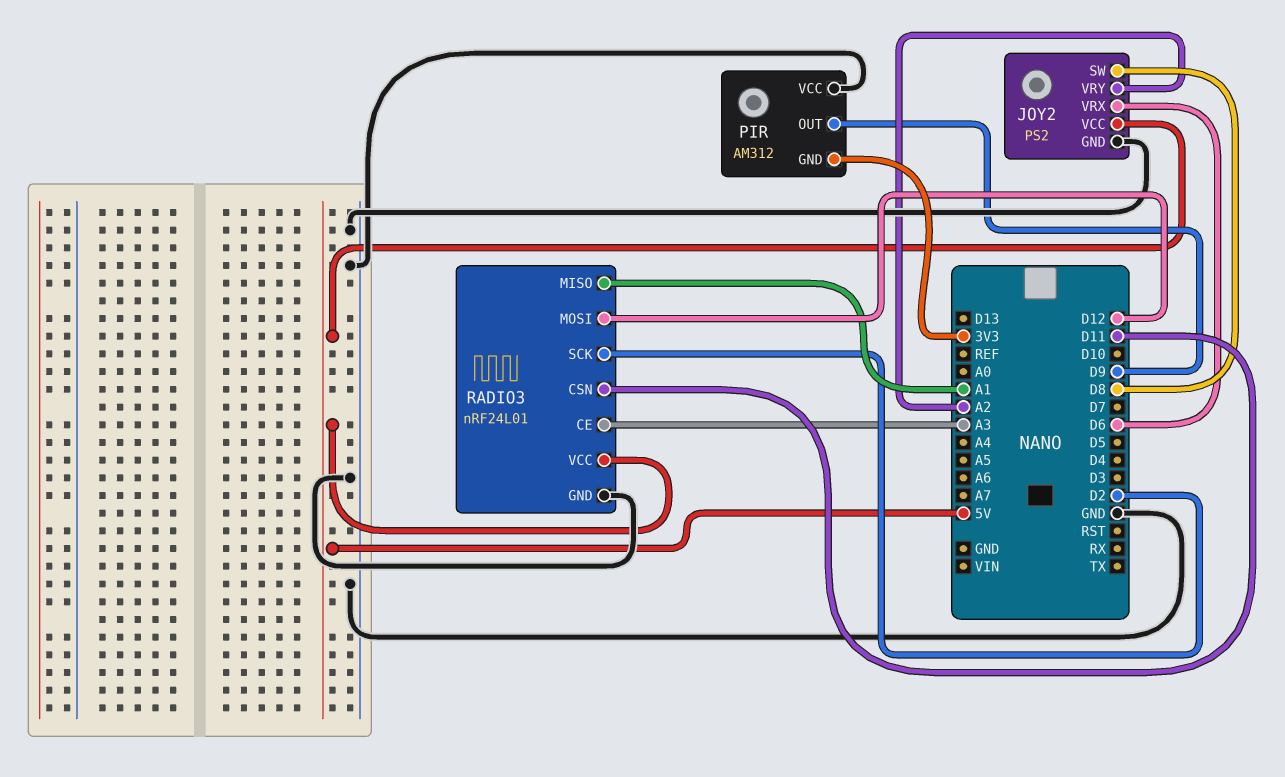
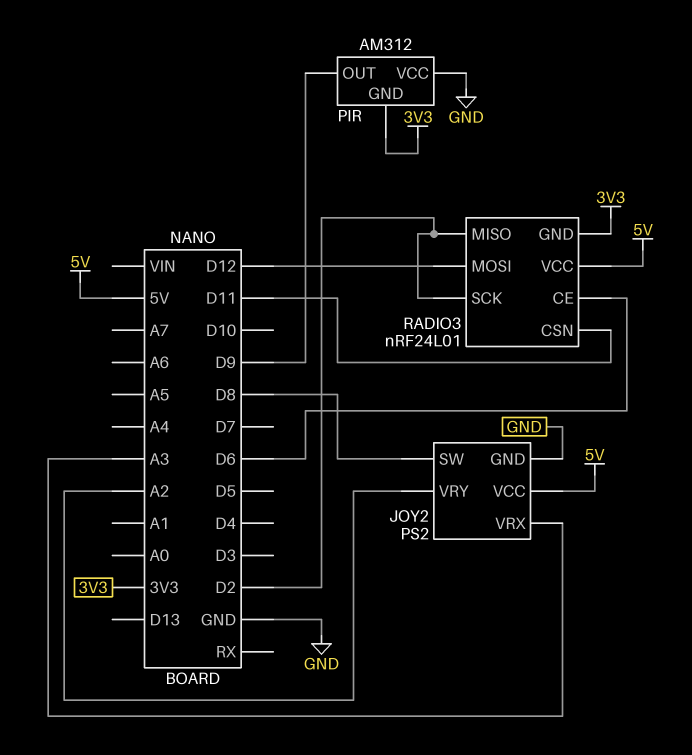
JOY2 pin VRX: D6 -> A3
RADIO3 pin CE: A3 -> D6
RADIO3 pin GND: GND -> 3V3
RADIO3 pin MISO: A1 -> D2

